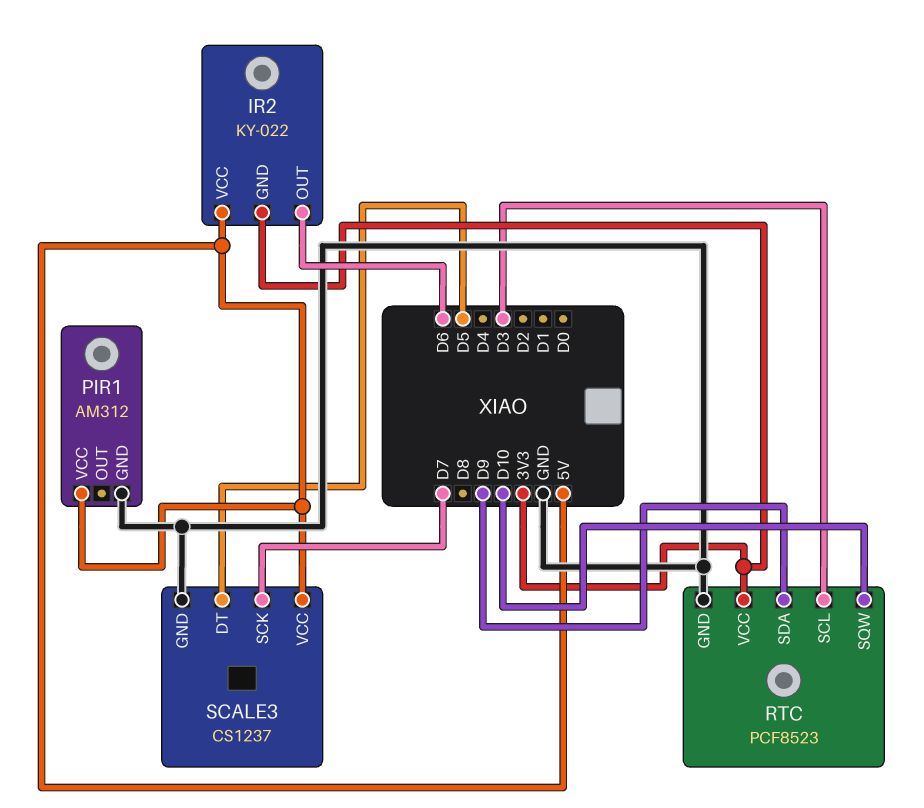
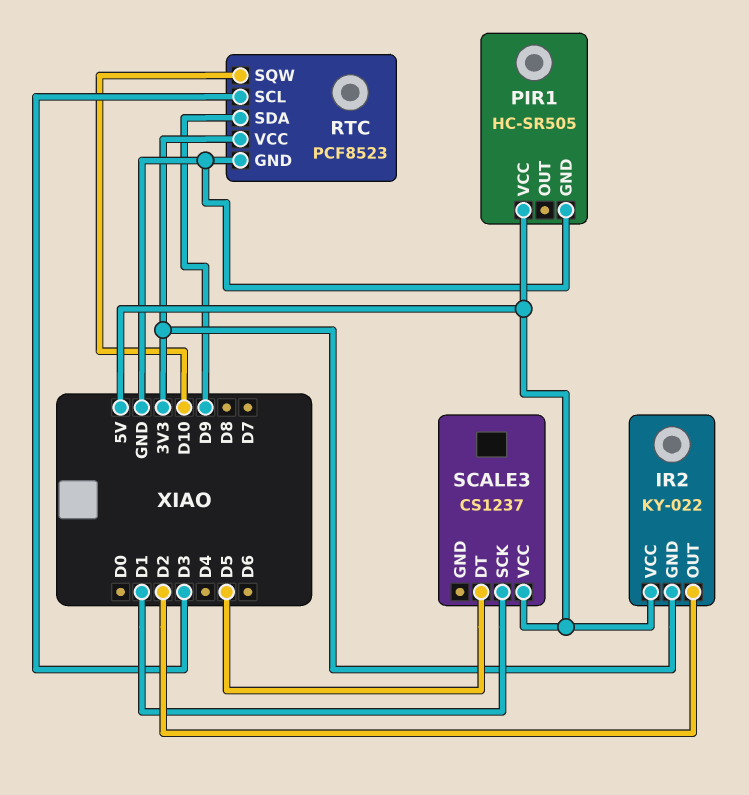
IR2 pin OUT: D6 -> D2
PIR1: AM312 -> HC-SR505
SCALE3 pin GND: GND -> none
SCALE3 pin SCK: D7 -> D1

